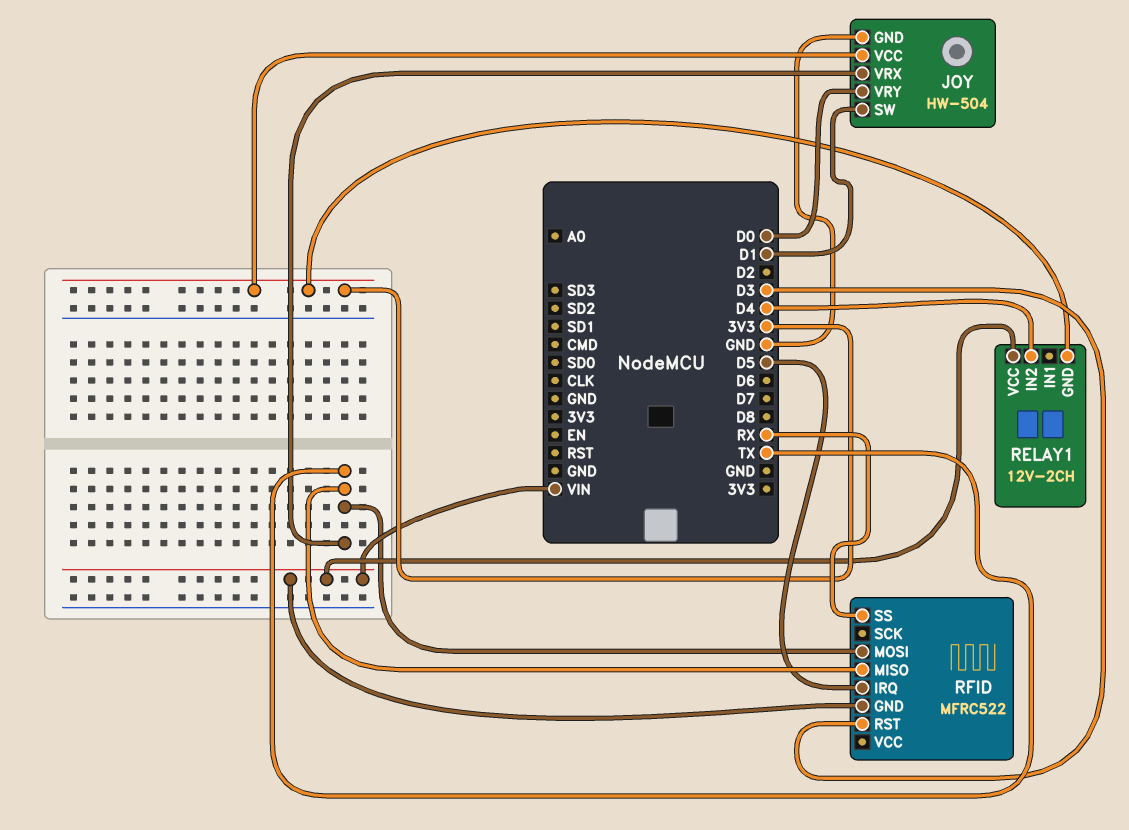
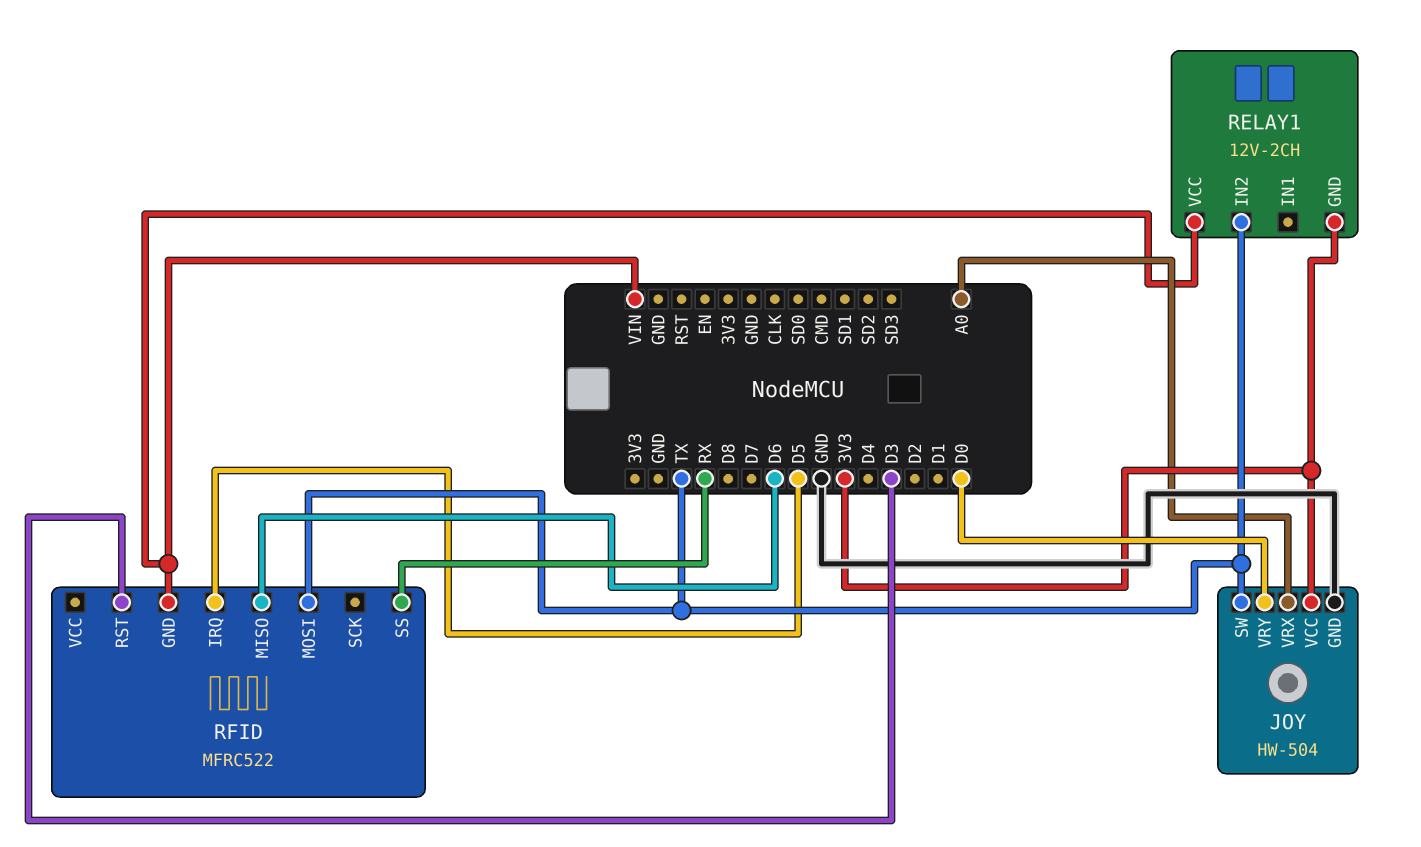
JOY pin SW: D1 -> TX
JOY pin VRX: TX -> A0
RELAY1 pin IN2: D4 -> TX
RFID pin MISO: TX -> D6

